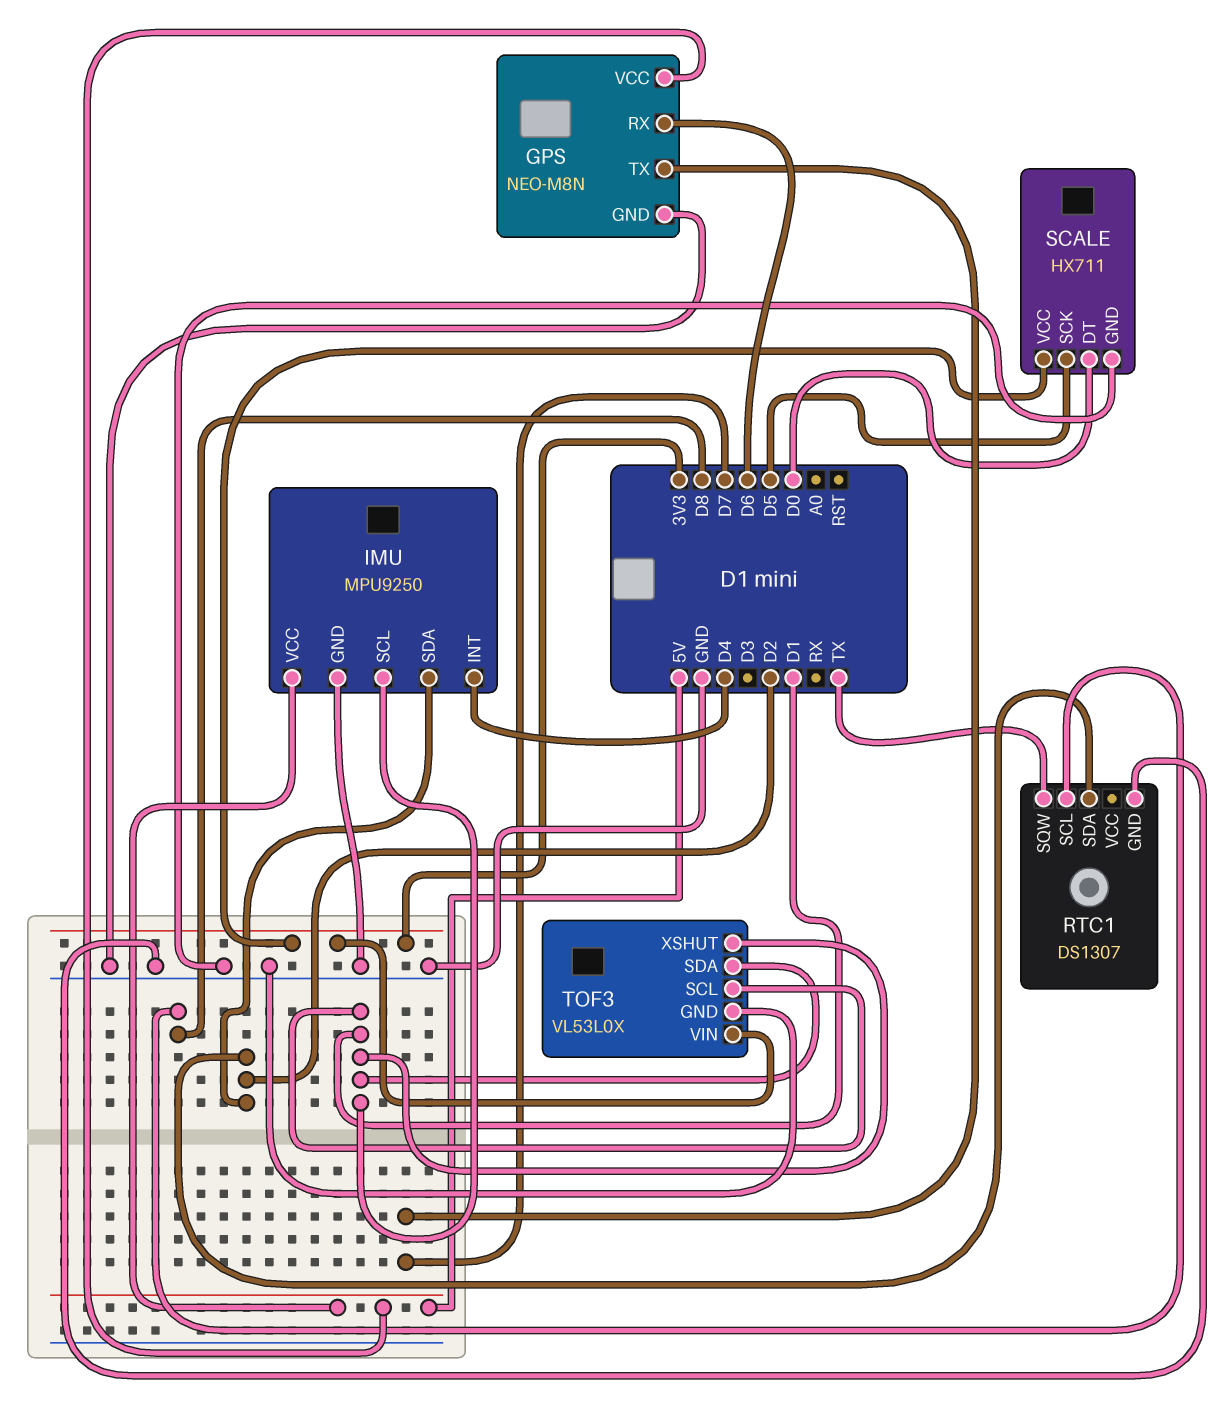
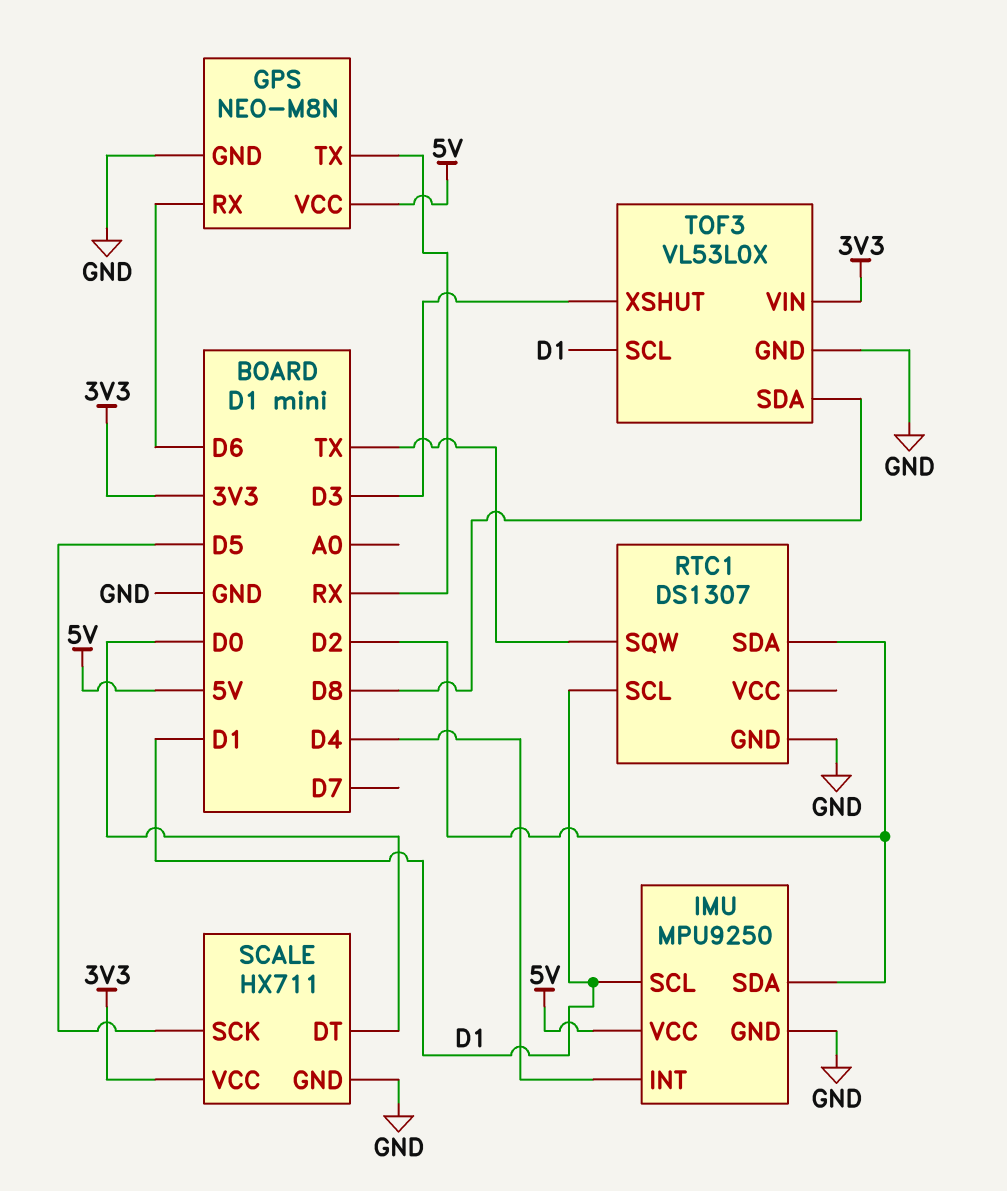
GPS pin TX: D7 -> RX
RTC1 pin SCL: D8 -> D1
TOF3 pin SDA: D1 -> D8
TOF3 pin XSHUT: D1 -> D3

